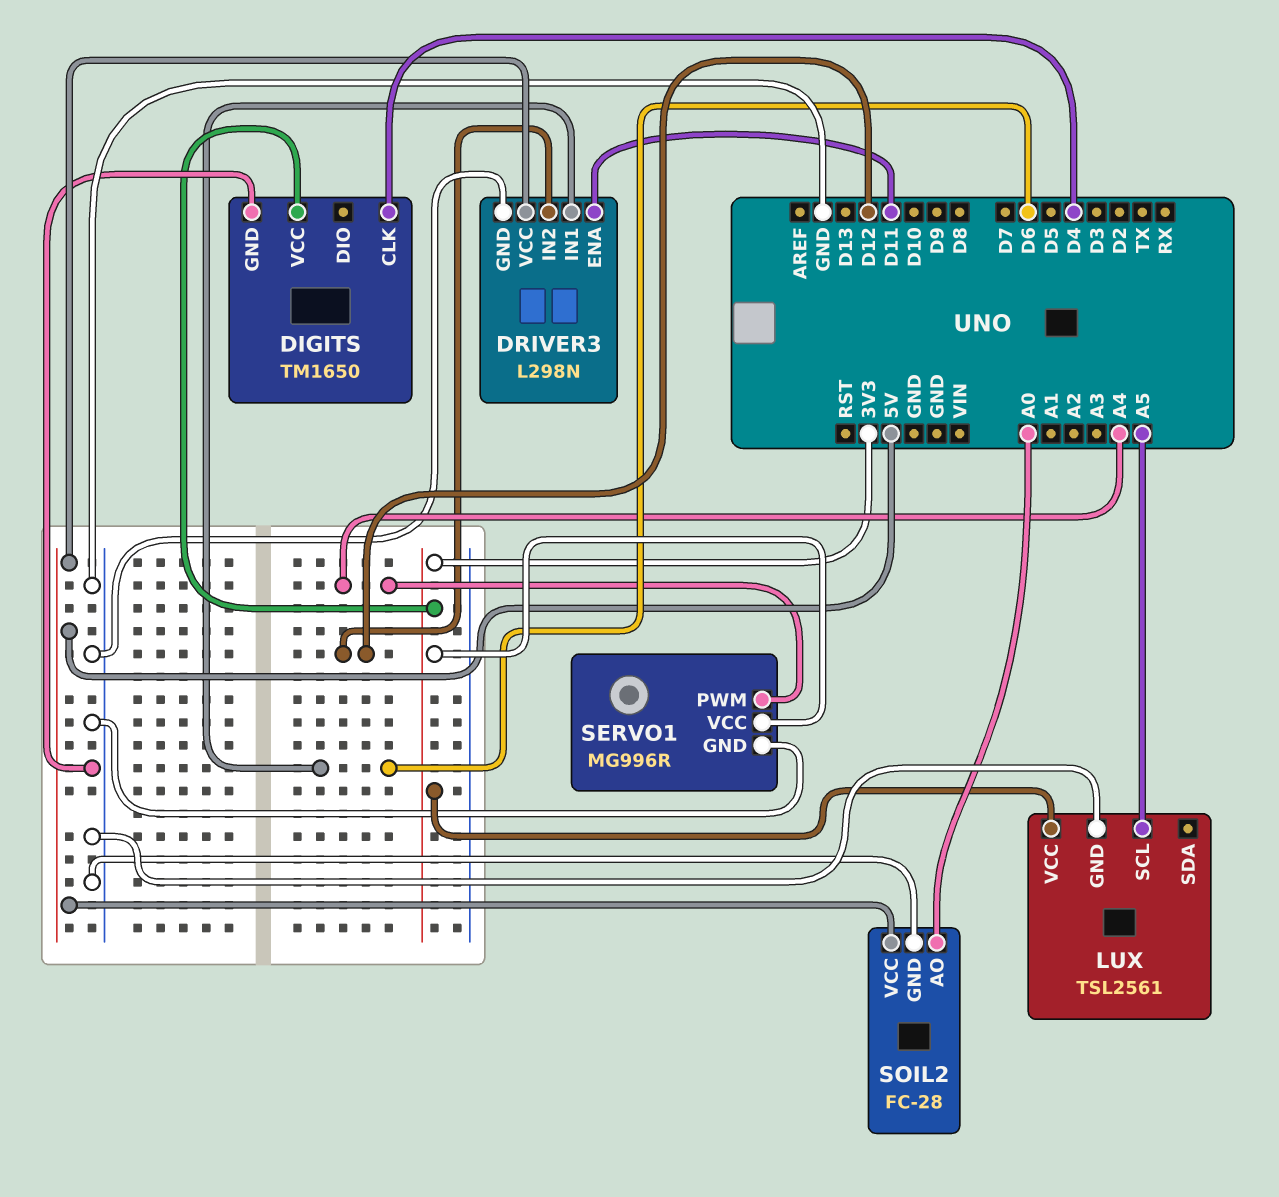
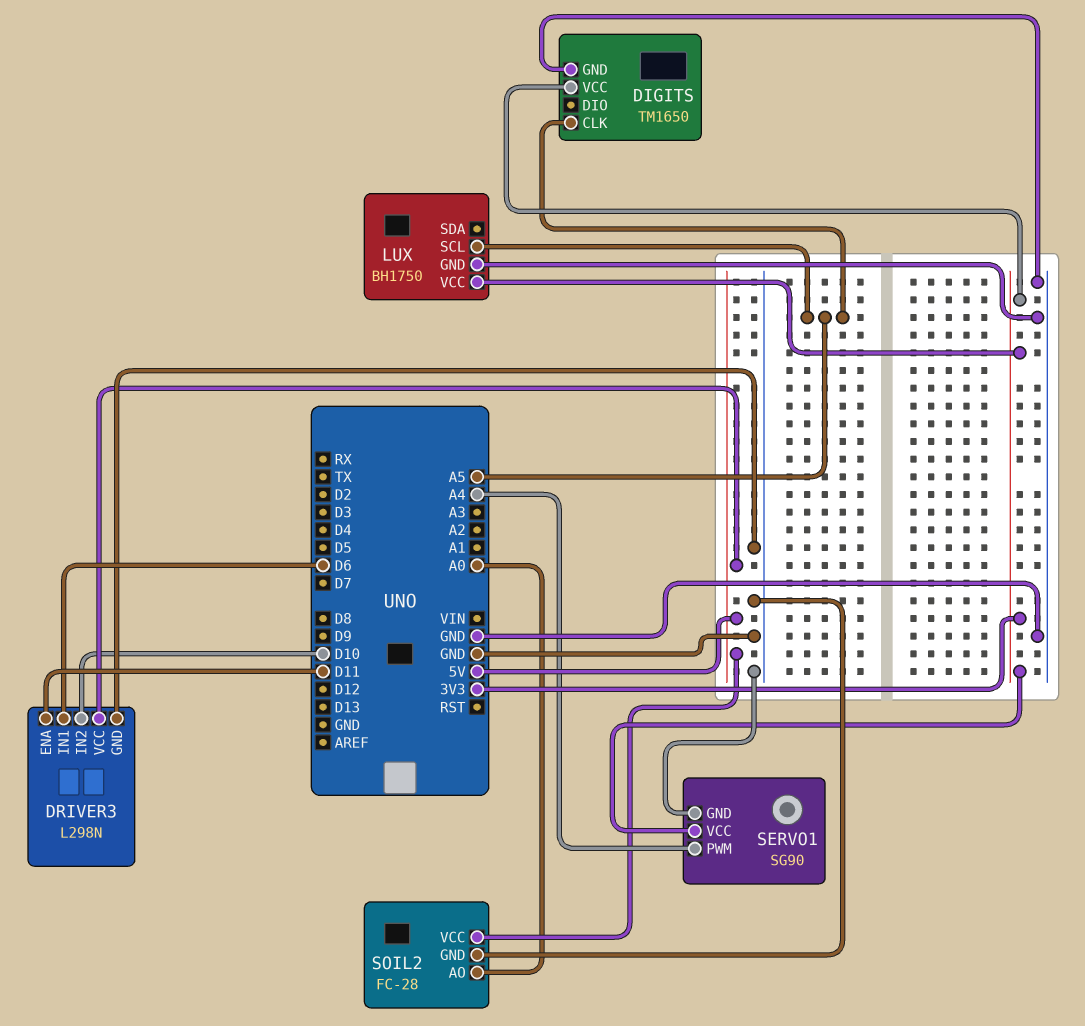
DIGITS pin CLK: D4 -> A5
DRIVER3 pin IN2: D12 -> D10
LUX: TSL2561 -> BH1750
SERVO1: MG996R -> SG90

